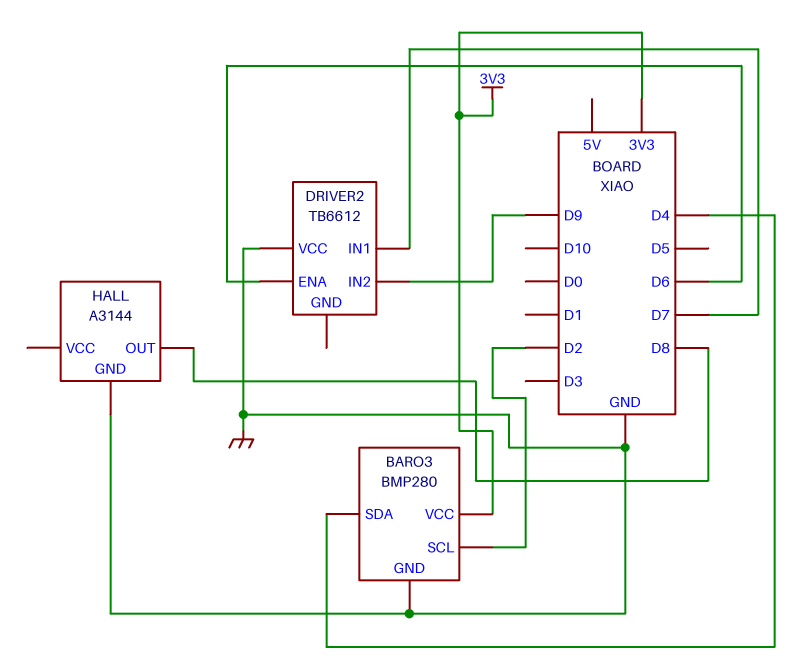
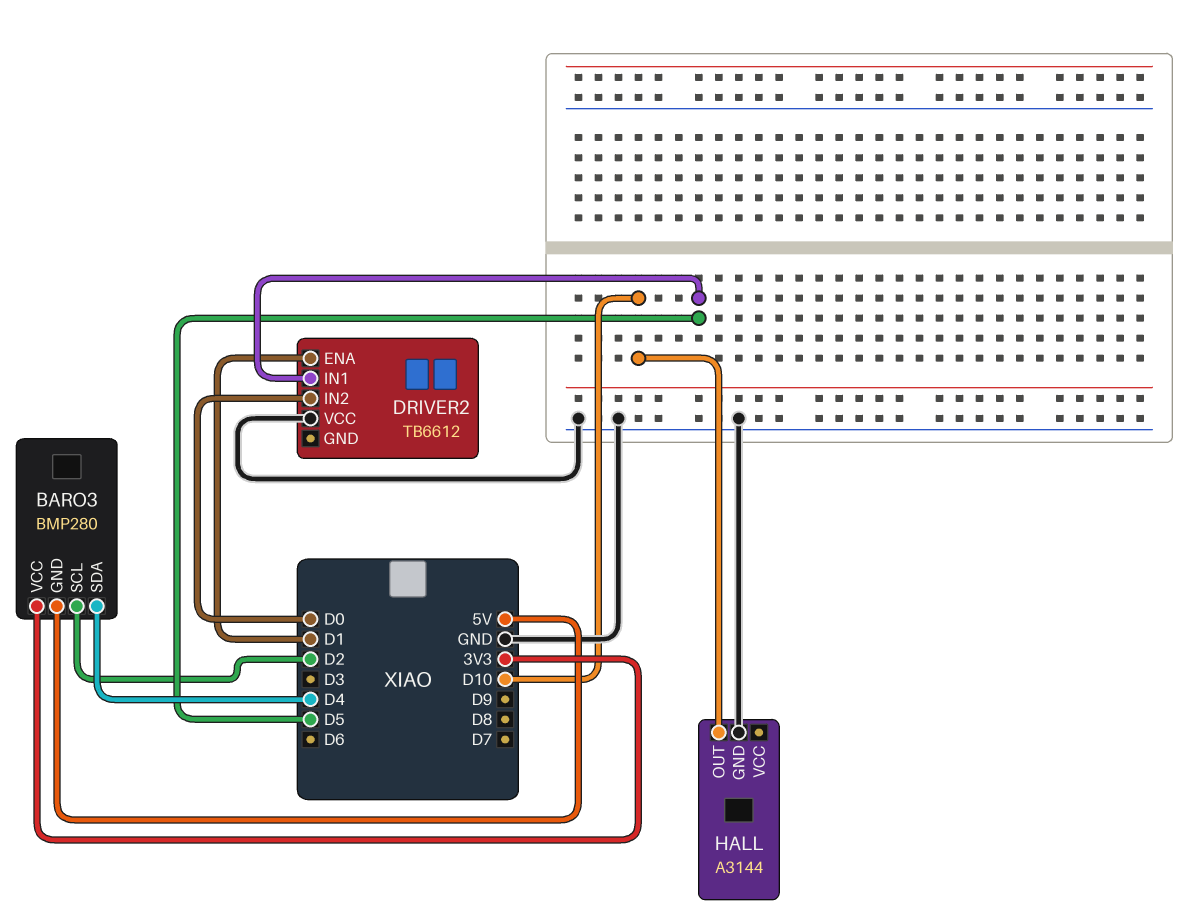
BARO3 pin GND: GND -> 5V
DRIVER2 pin ENA: D6 -> D1
DRIVER2 pin IN1: D7 -> D5
DRIVER2 pin IN2: D9 -> D0
HALL pin OUT: D8 -> D10

